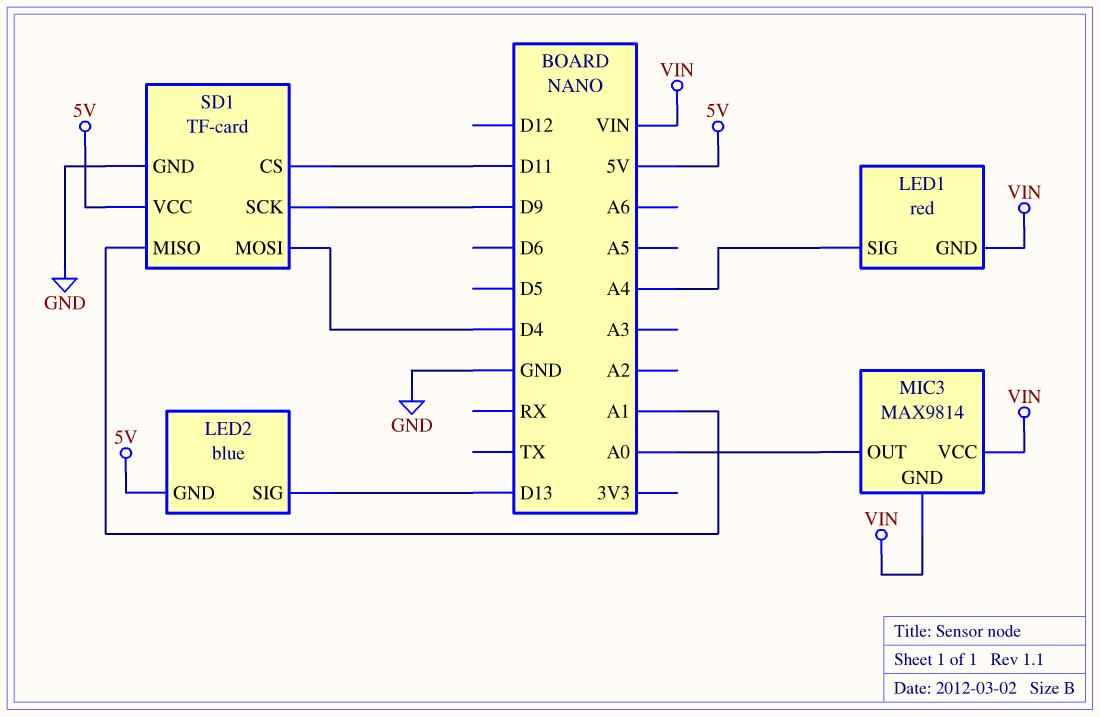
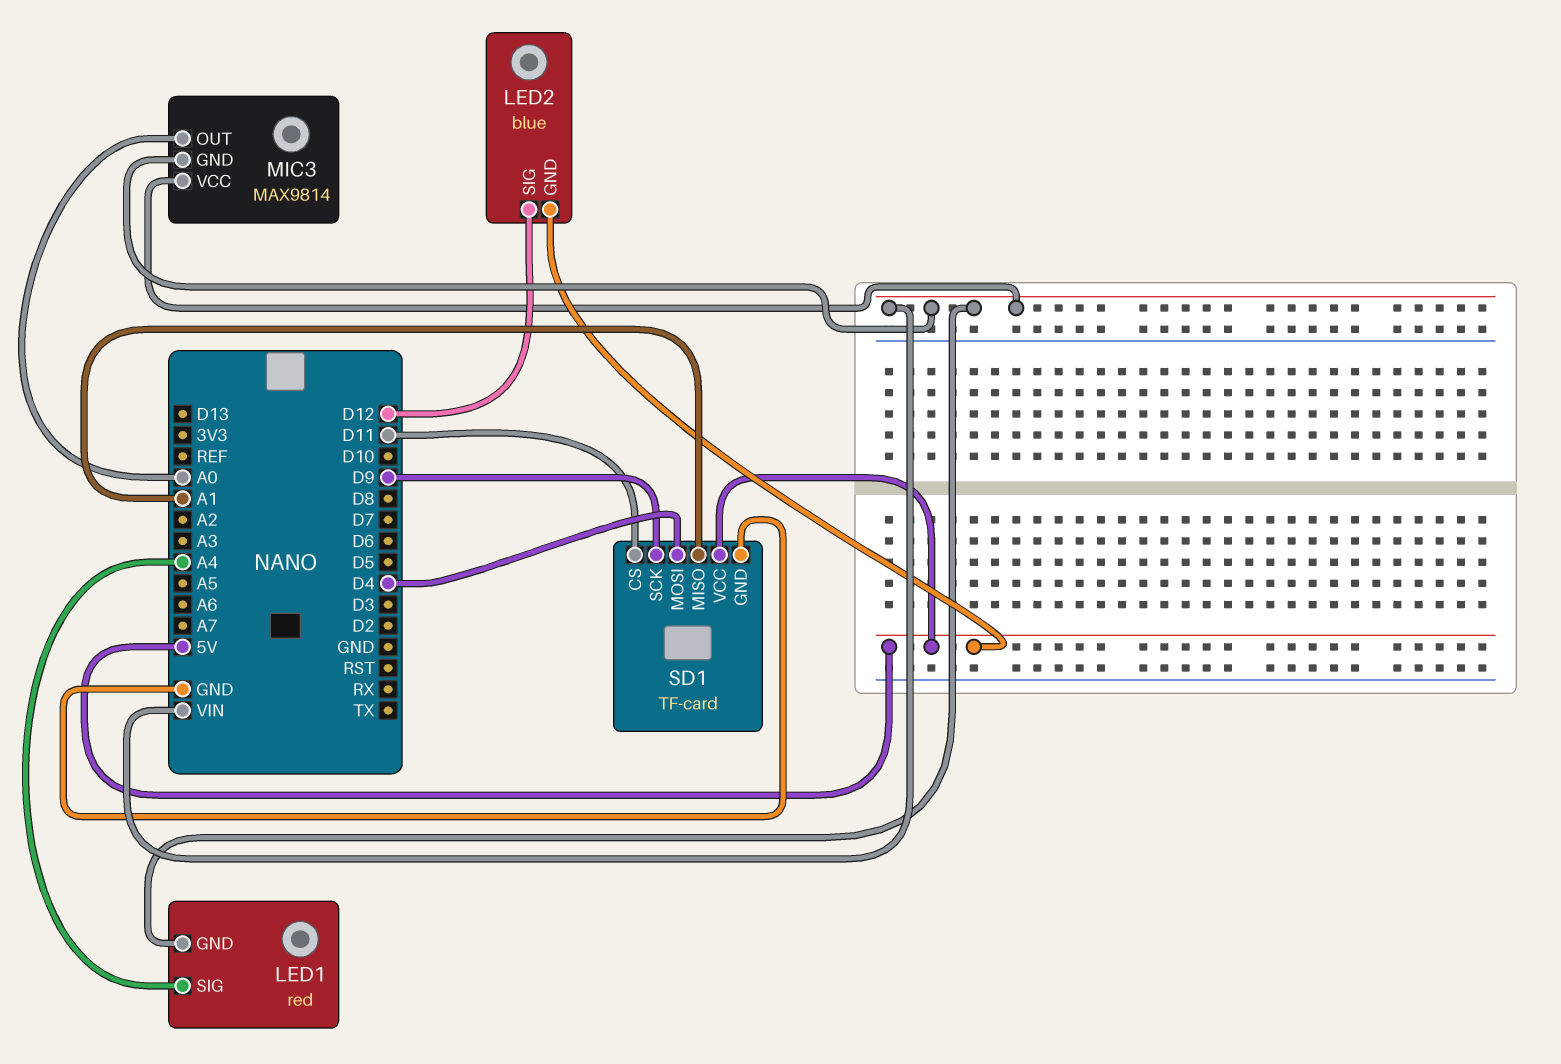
LED2 pin SIG: D13 -> D12

